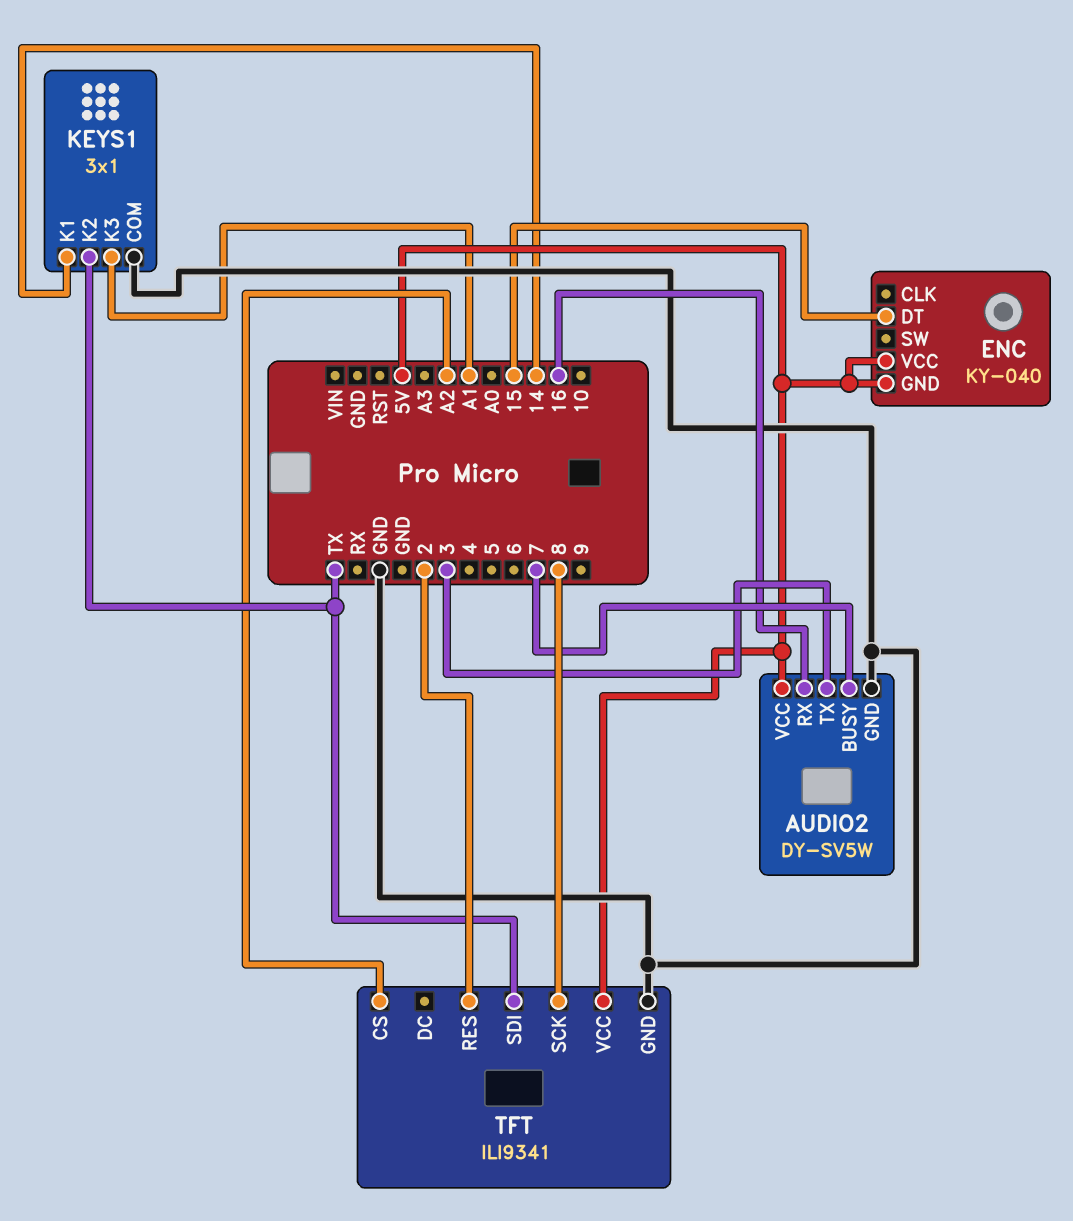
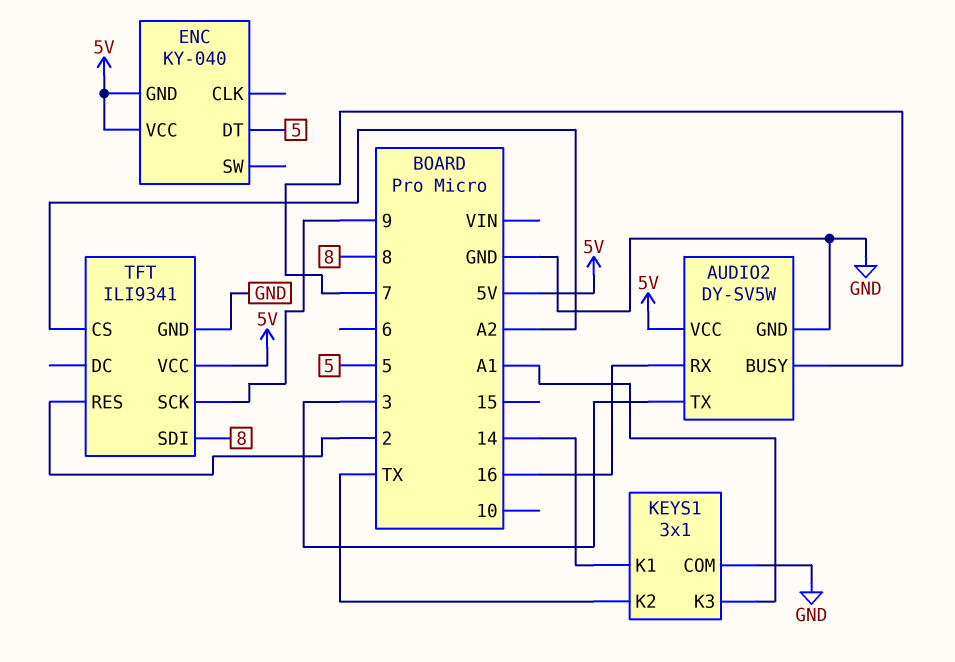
ENC pin DT: 15 -> 5
TFT pin SCK: 8 -> 9
TFT pin SDI: TX -> 8

